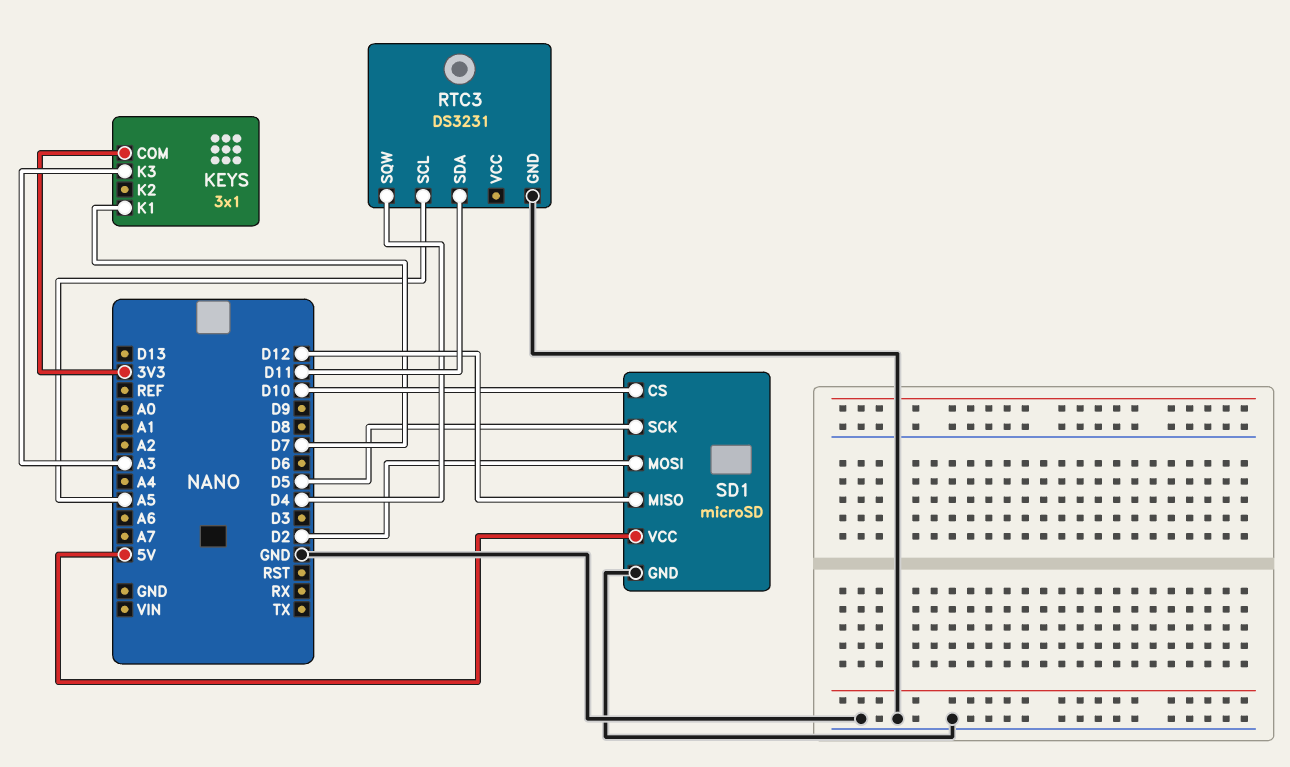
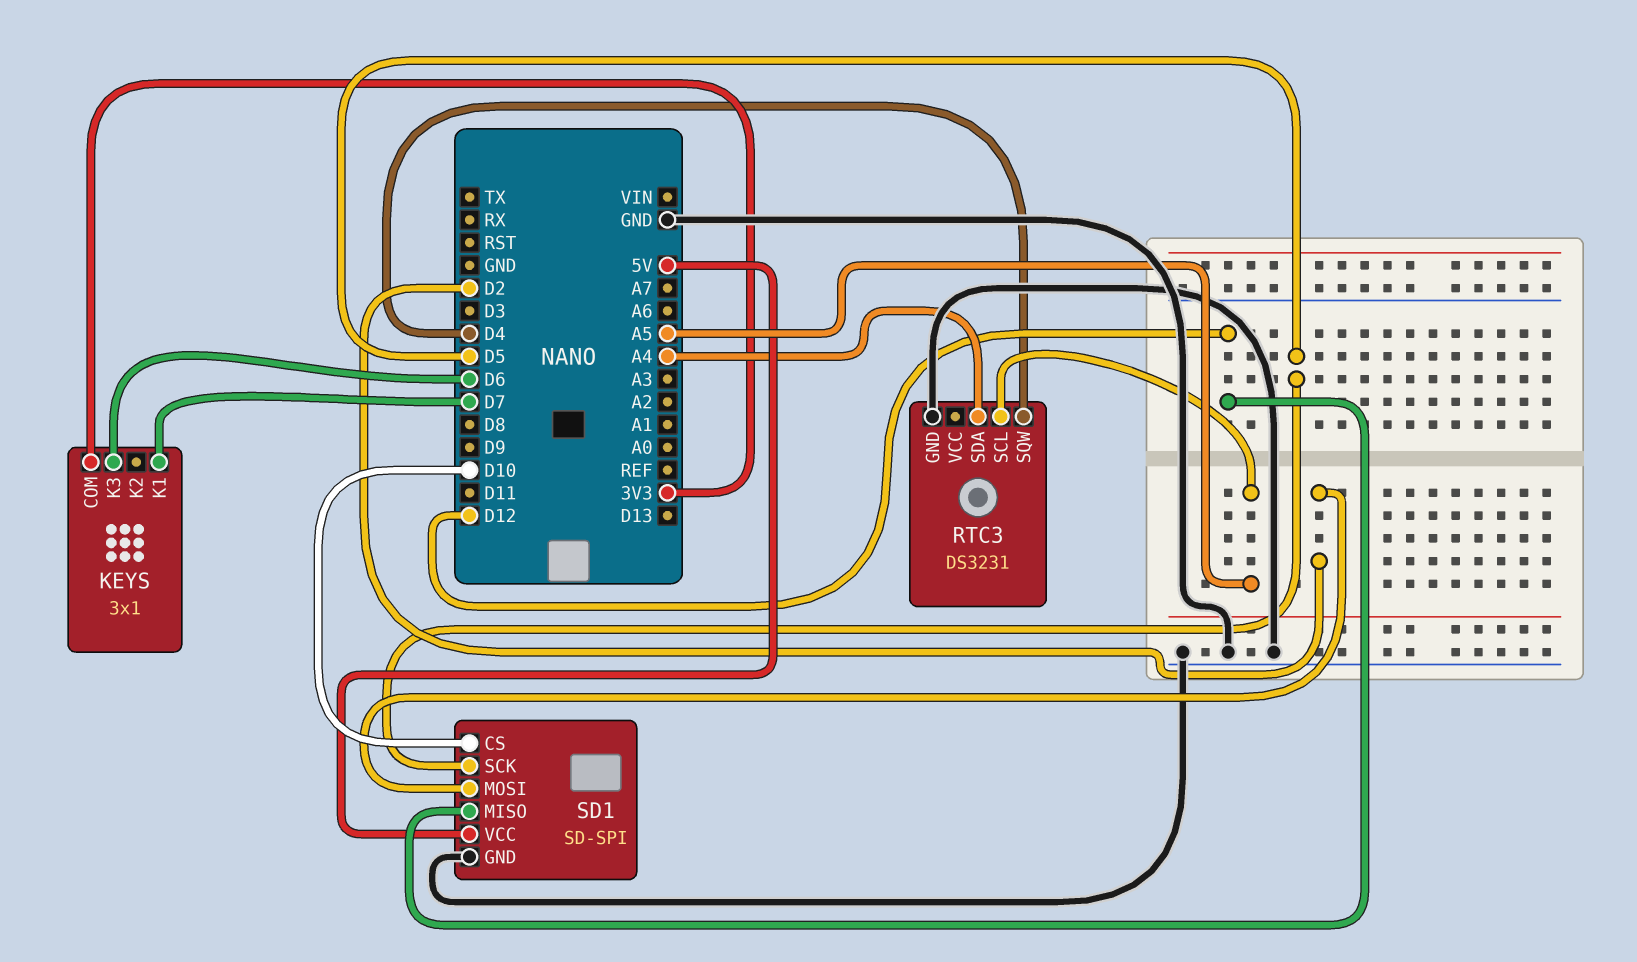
KEYS pin K3: A3 -> D6
RTC3 pin SDA: D11 -> A4
SD1: microSD -> SD-SPI

